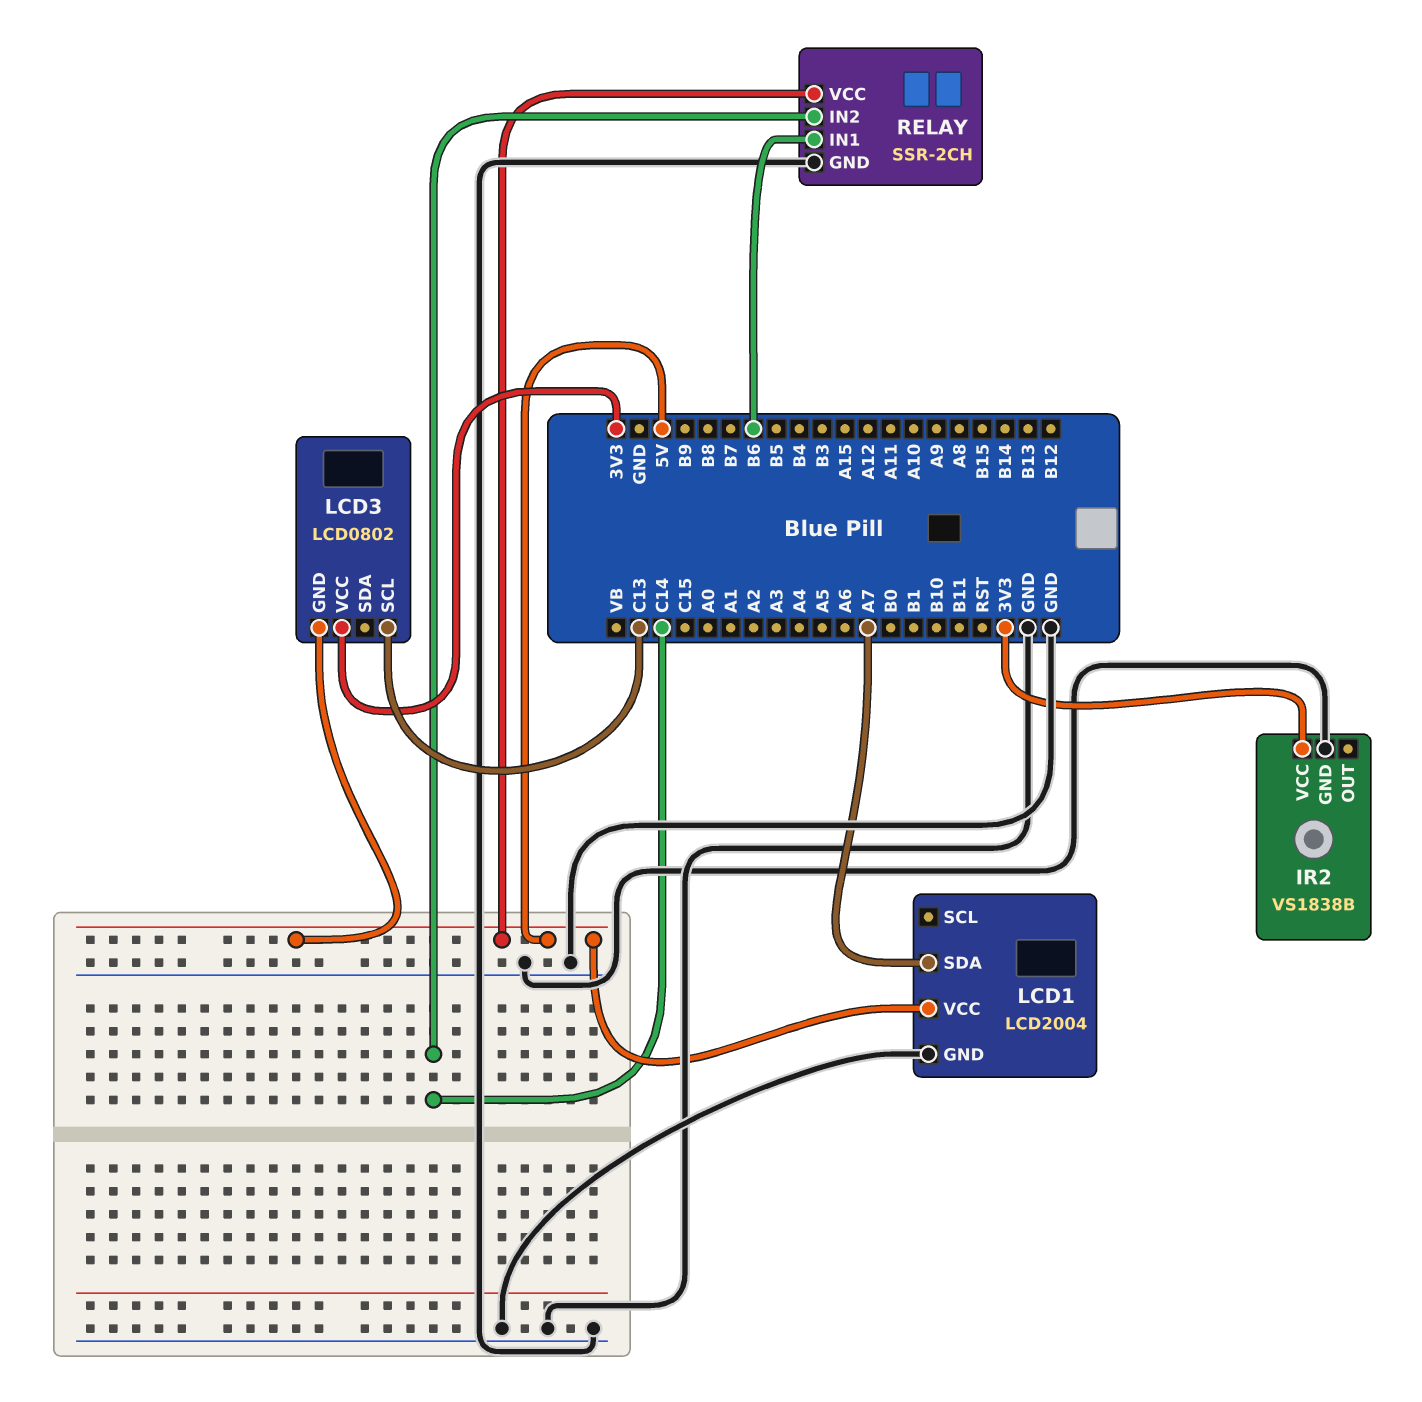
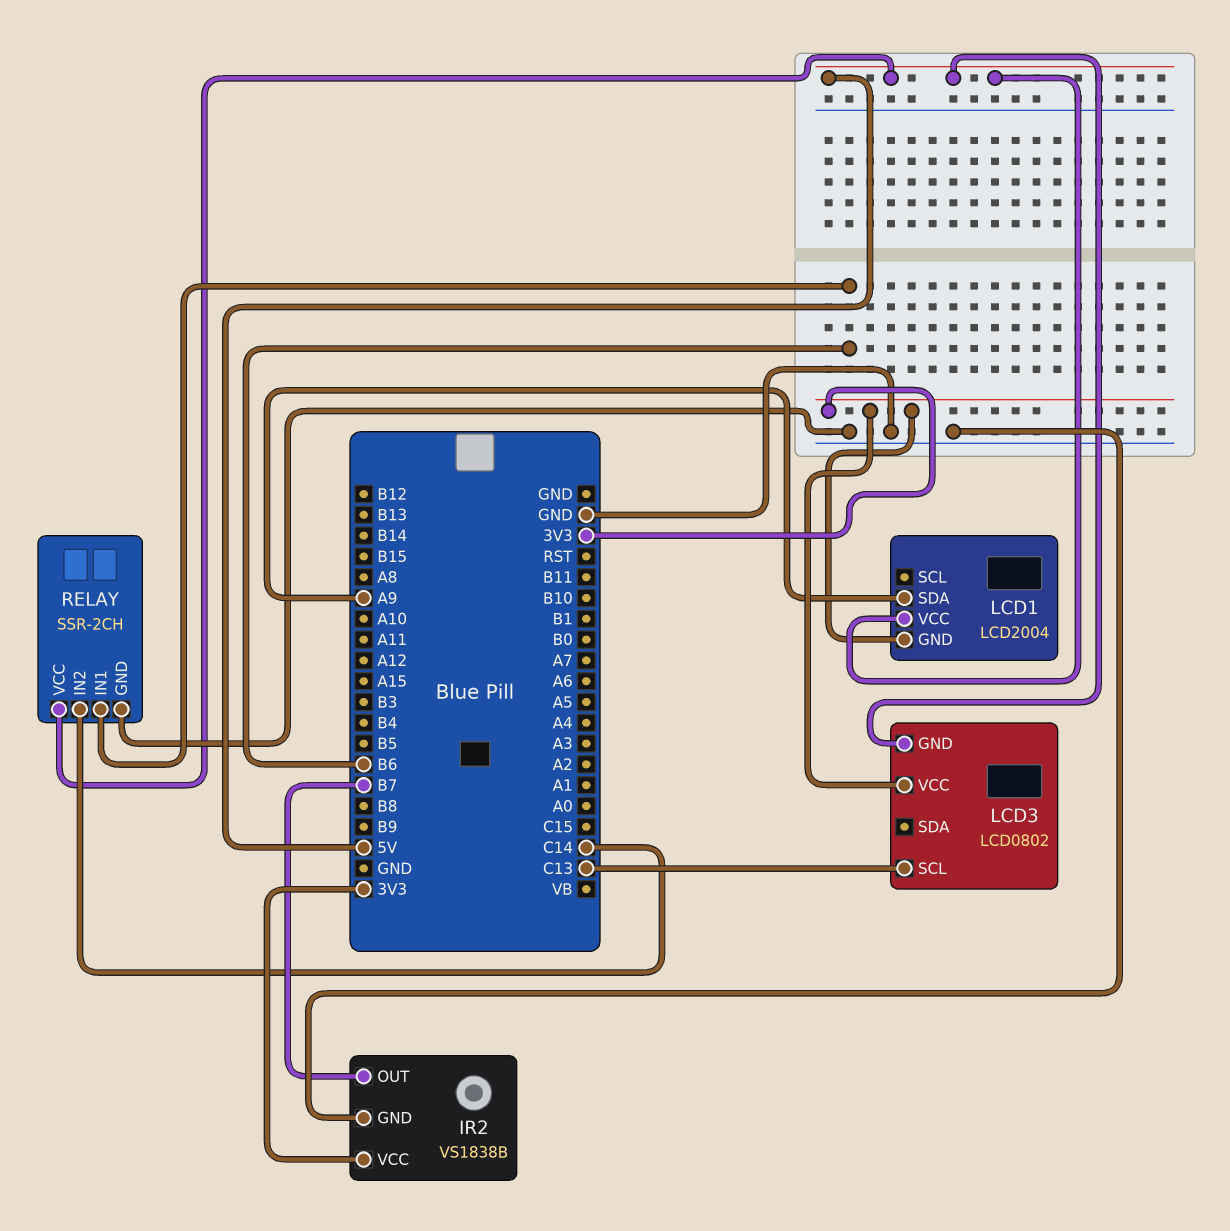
IR2 pin OUT: none -> B7
LCD1 pin GND: GND -> 3V3
LCD1 pin SDA: A7 -> A9

